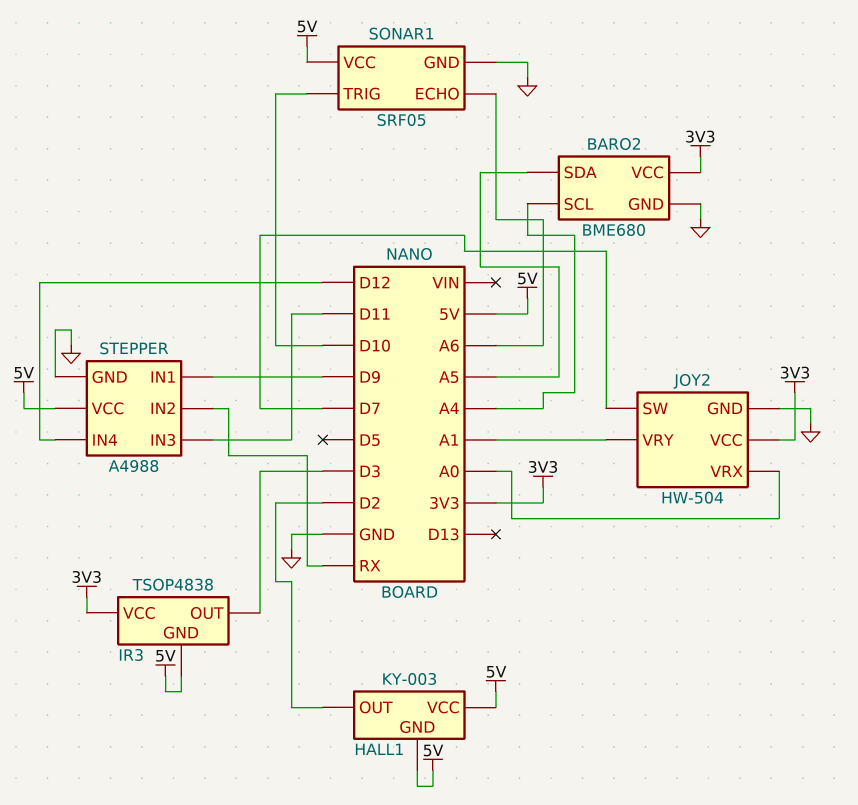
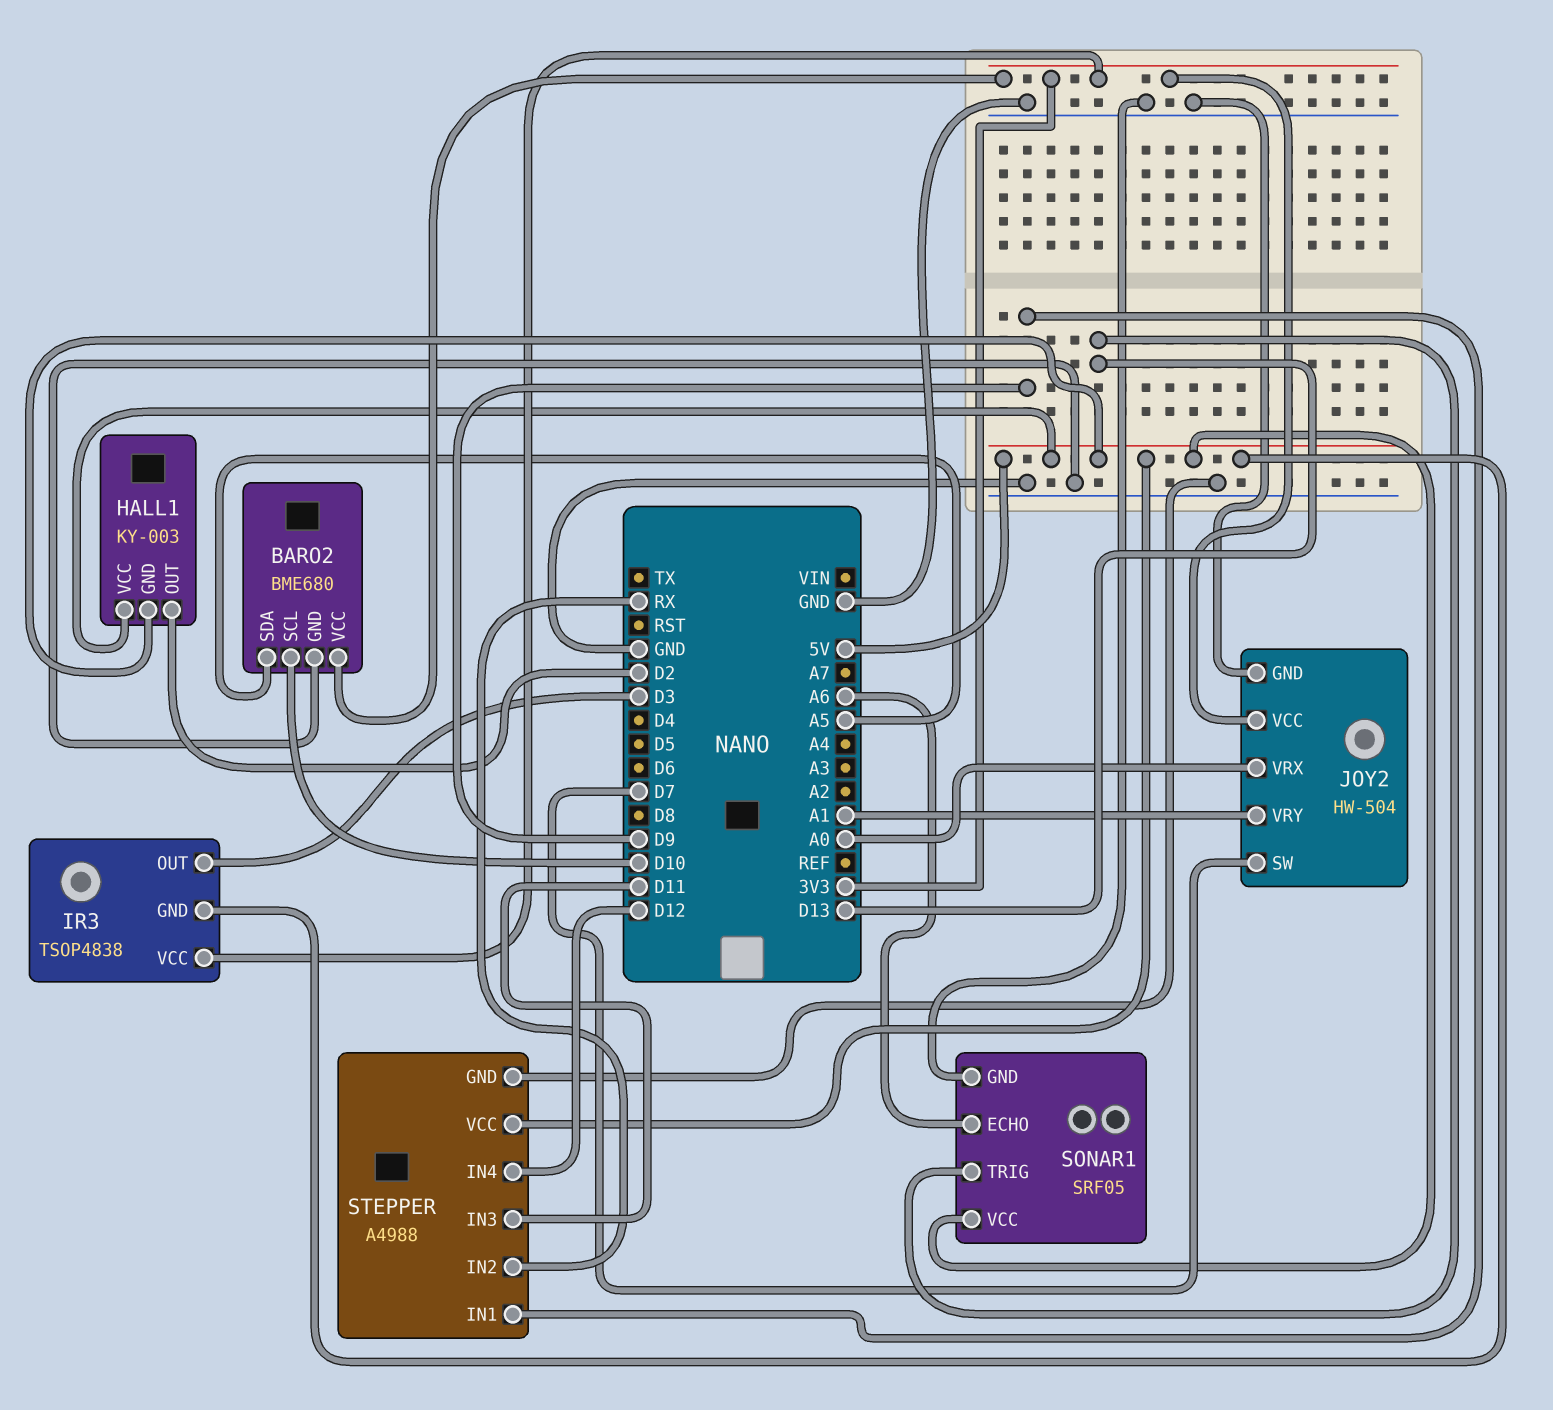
BARO2 pin SCL: A4 -> D10
SONAR1 pin TRIG: D10 -> D13

